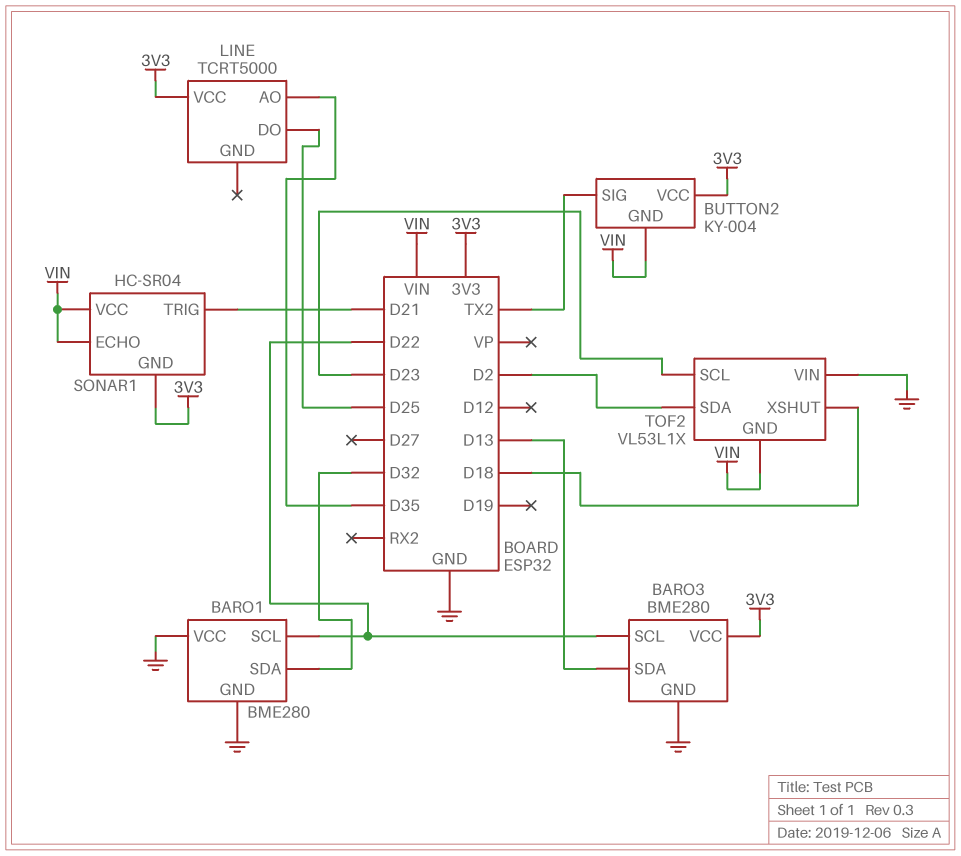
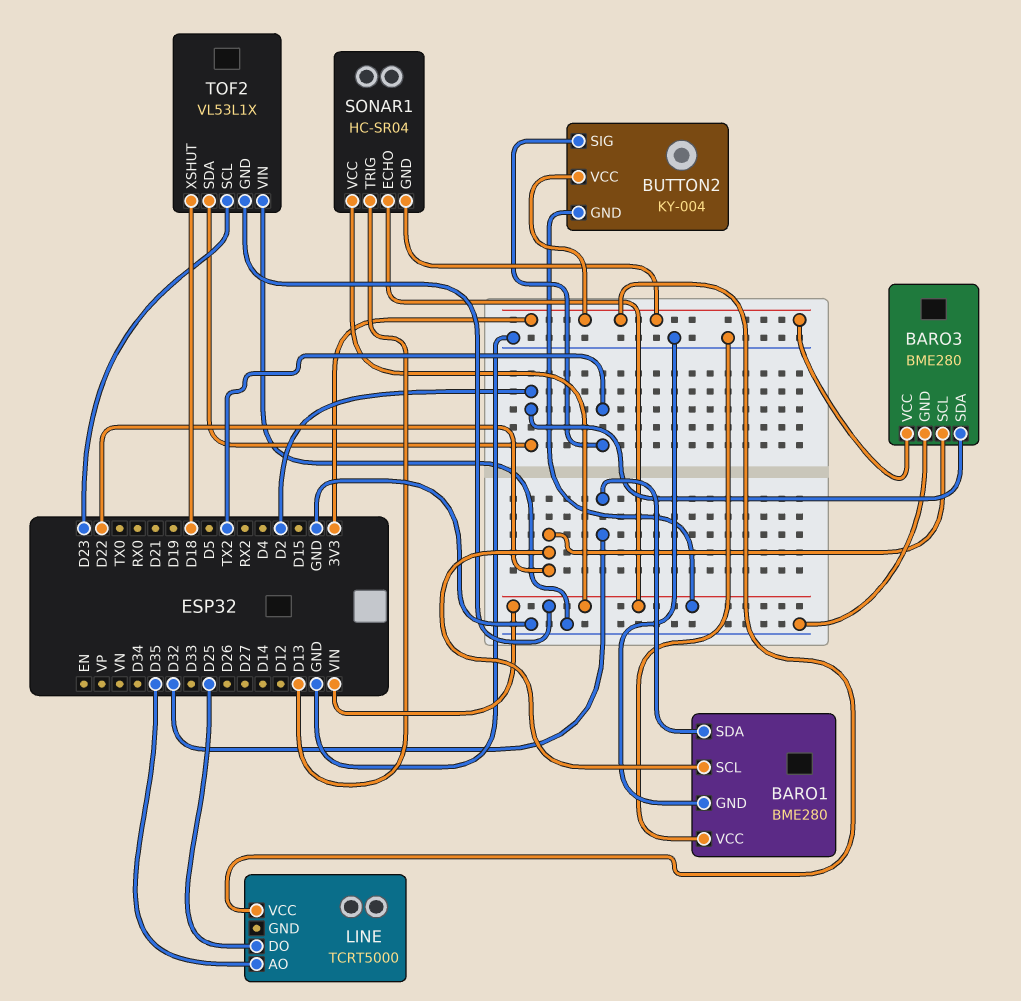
BARO3 pin SDA: D13 -> D2
SONAR1 pin TRIG: D21 -> D13

